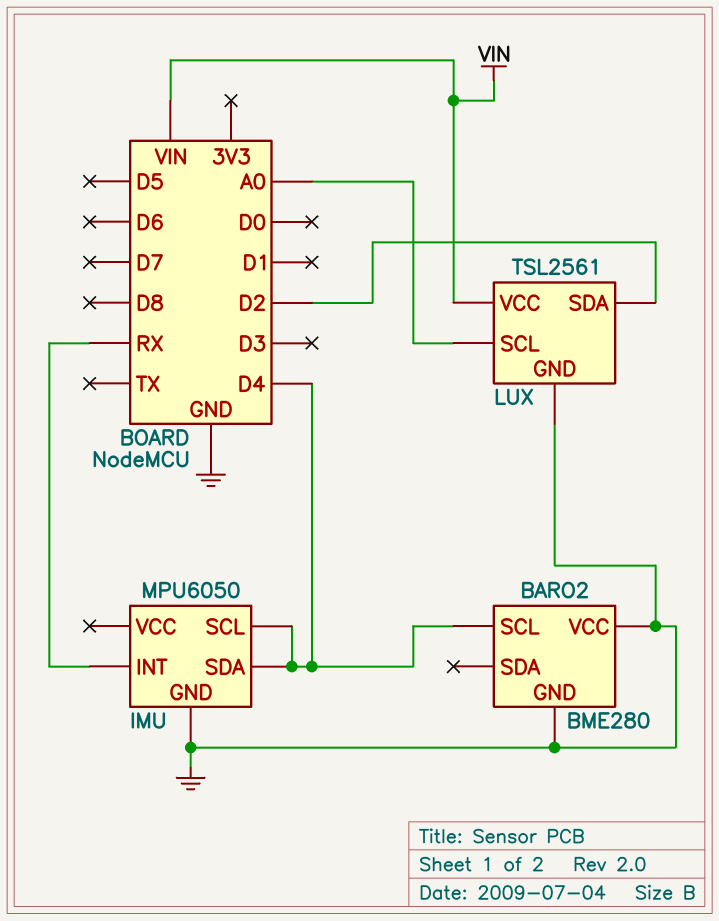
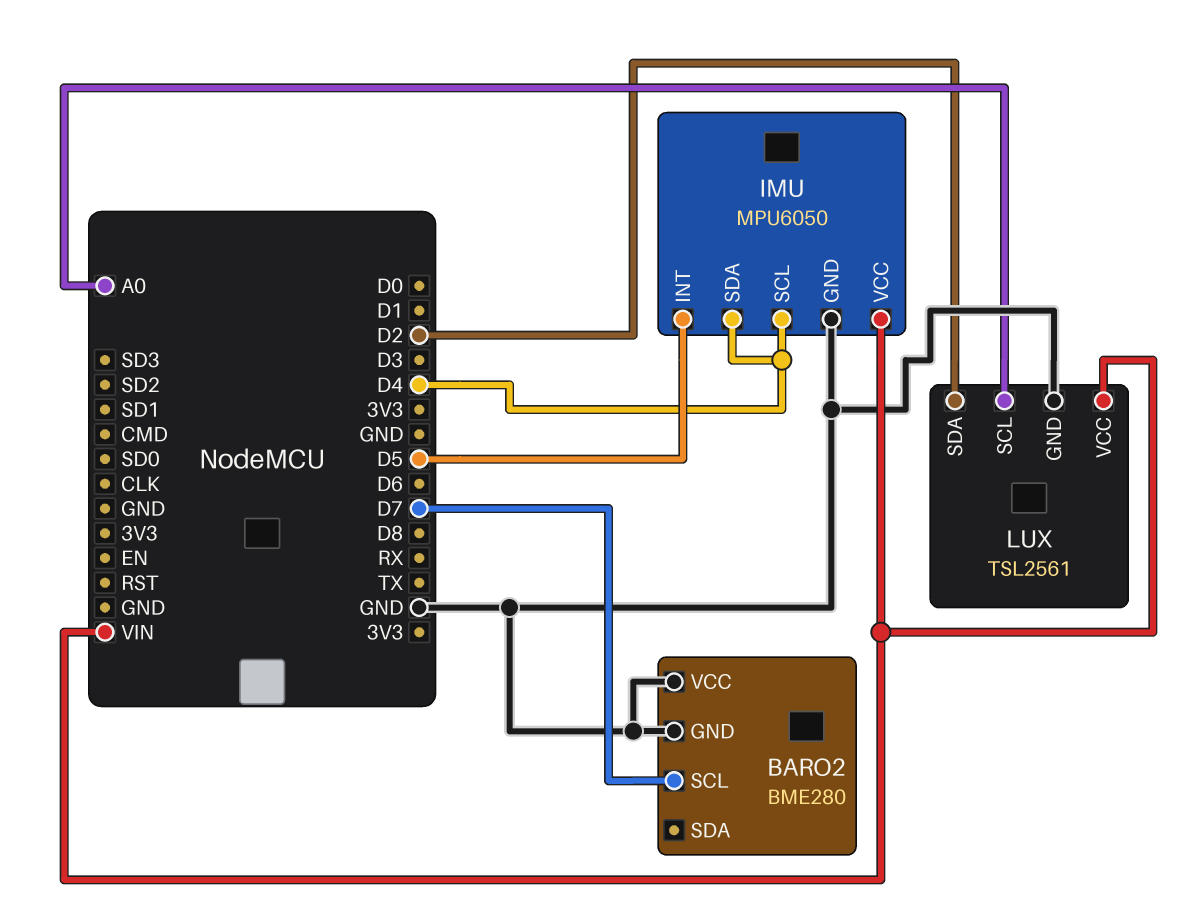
BARO2 pin SCL: D4 -> D7
IMU pin INT: RX -> D5
IMU pin VCC: none -> VIN

